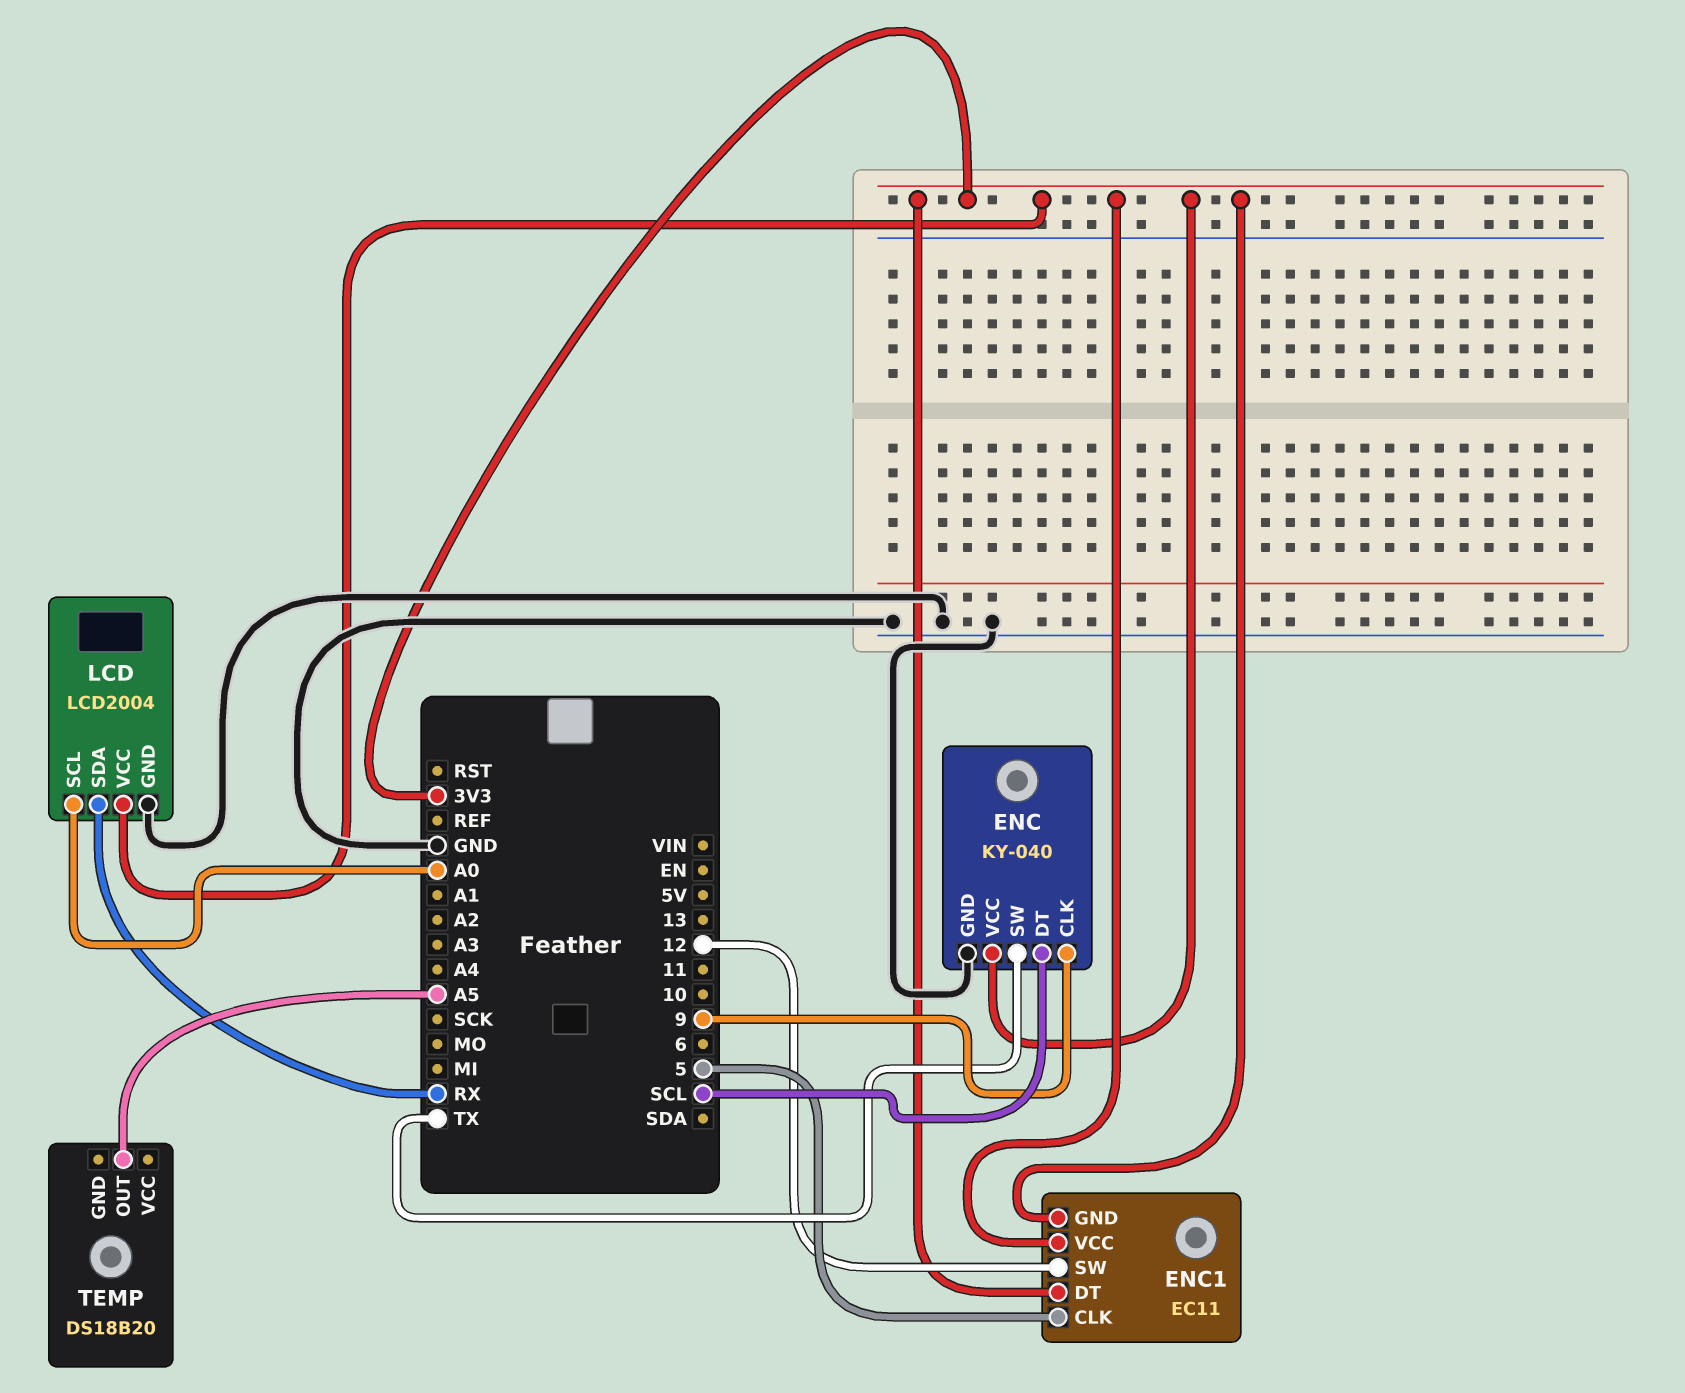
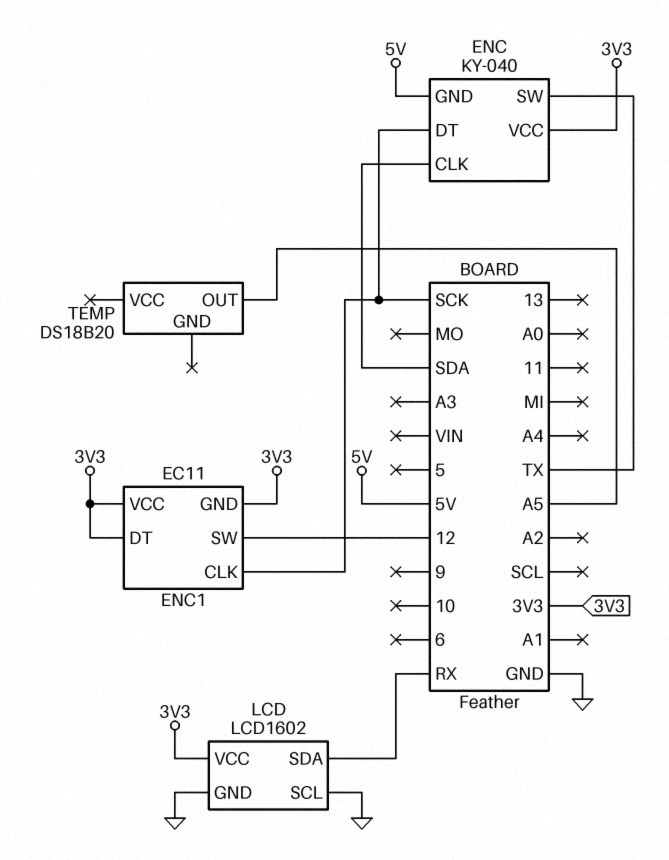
ENC pin CLK: 9 -> SDA
ENC pin DT: SCL -> SCK
ENC pin GND: GND -> 5V
ENC1 pin CLK: 5 -> SCK
LCD: LCD2004 -> LCD1602
LCD pin SCL: A0 -> GND

